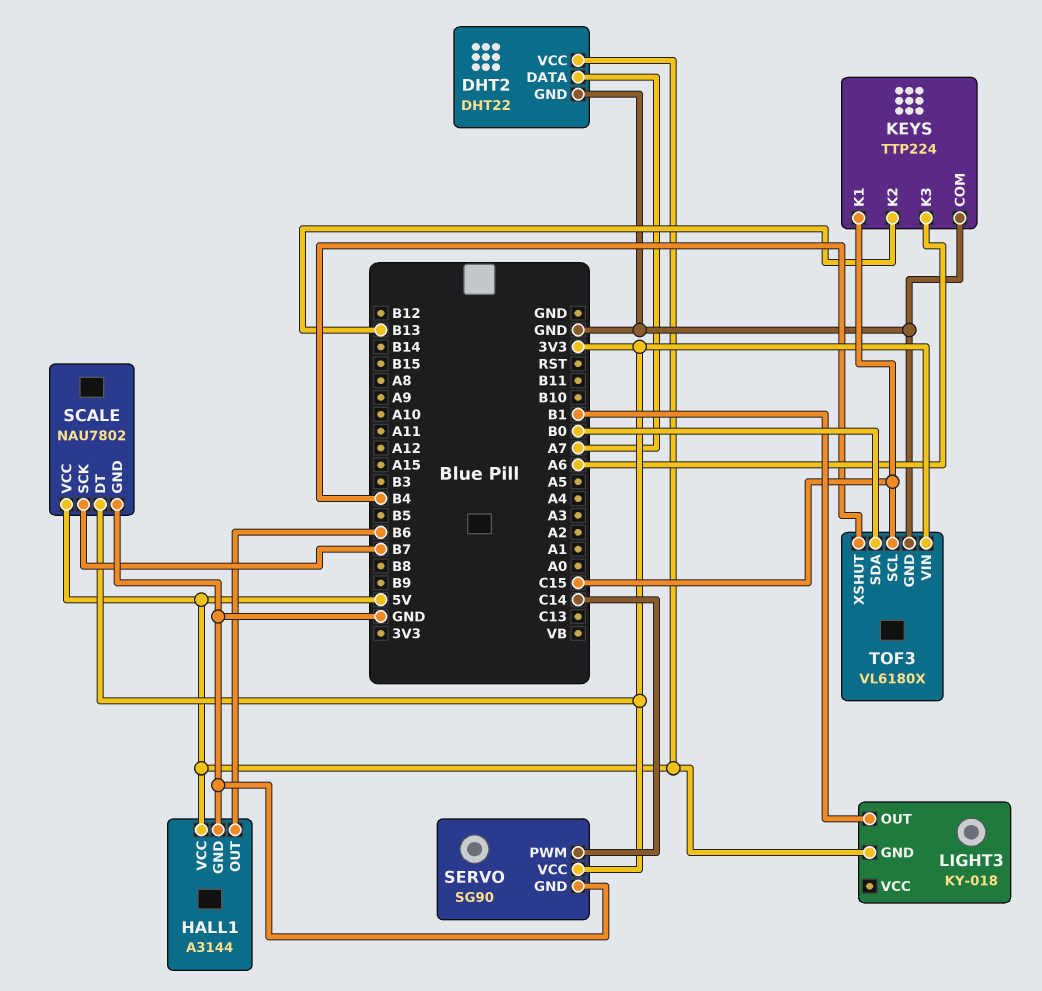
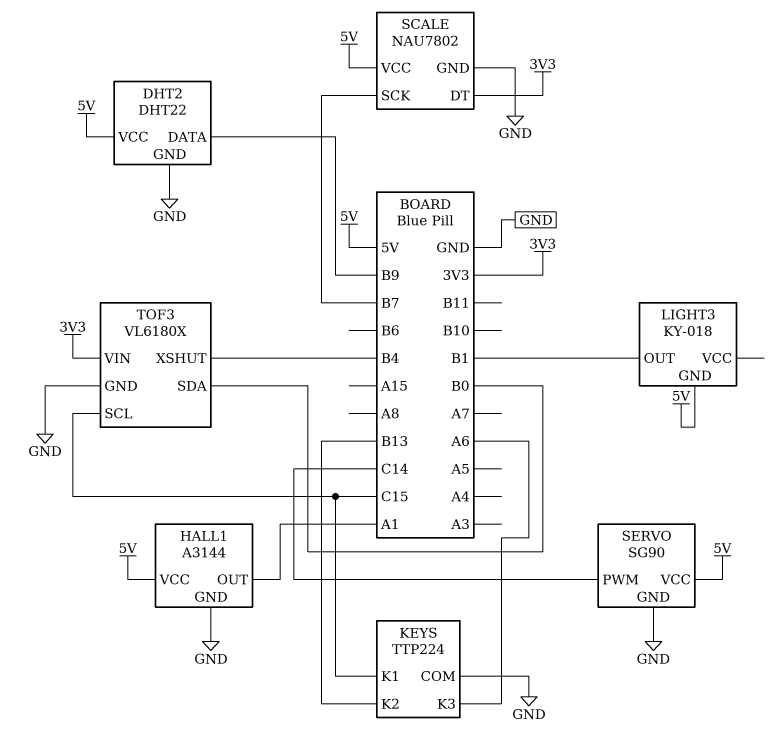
DHT2 pin DATA: A7 -> B9
HALL1 pin OUT: B6 -> A1
SERVO pin VCC: 3V3 -> 5V

